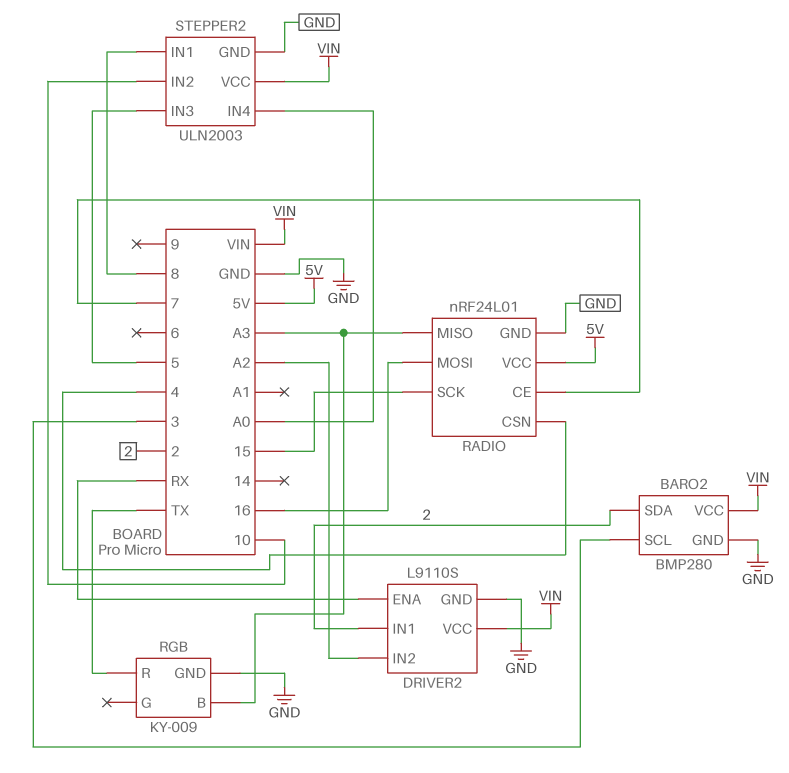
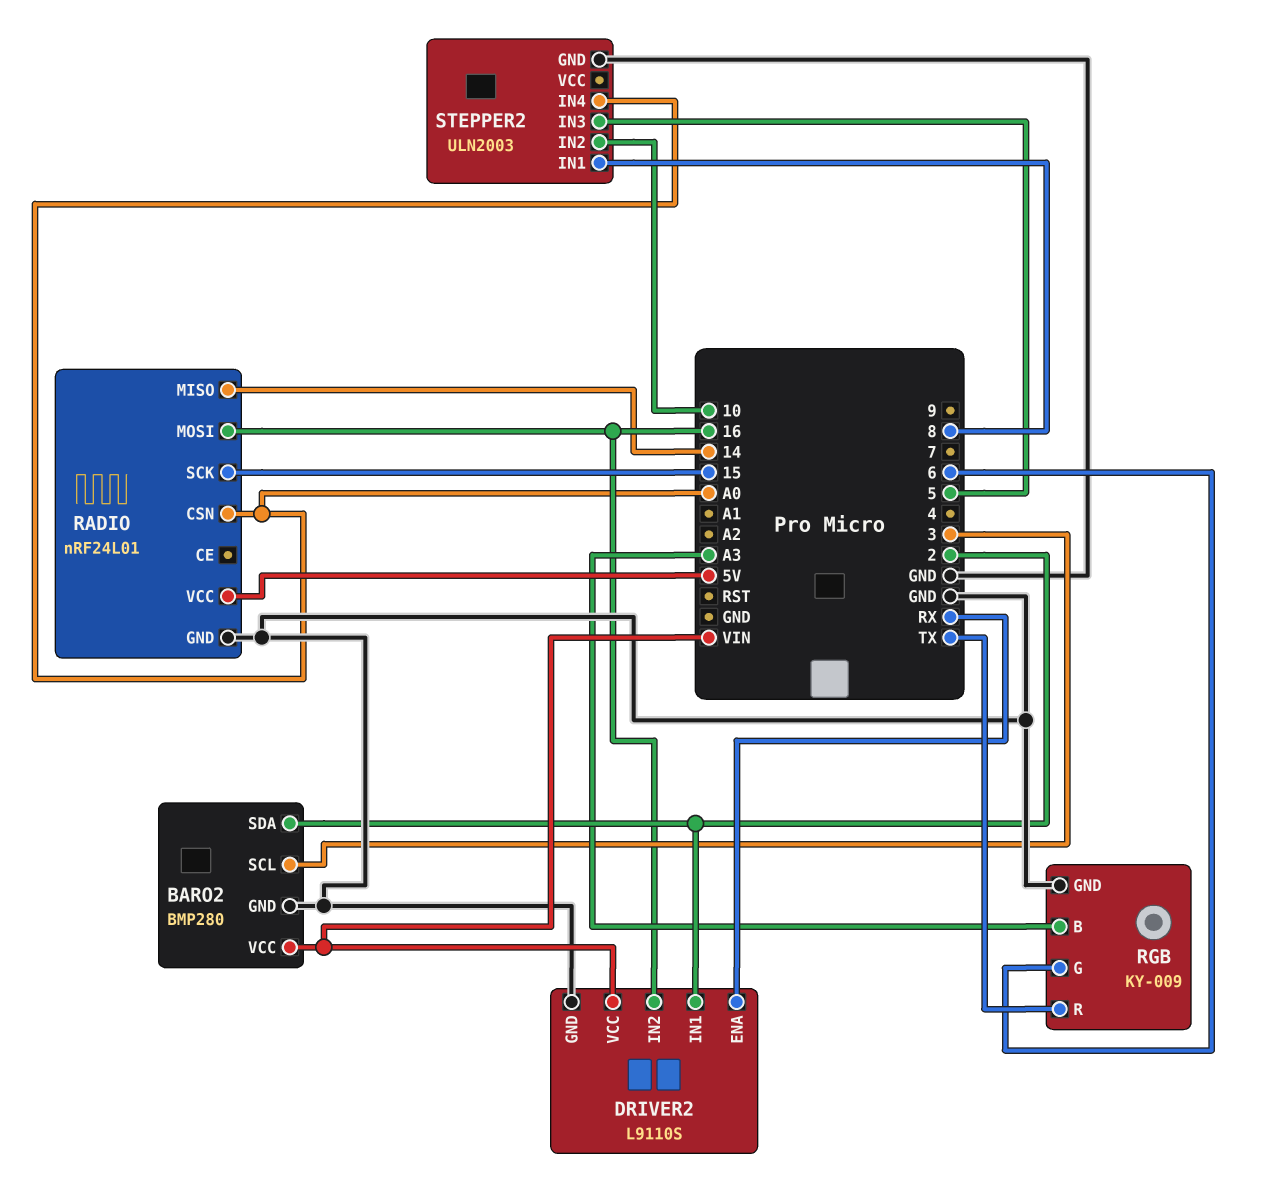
DRIVER2 pin IN2: A2 -> 16
RADIO pin CE: 7 -> none
RADIO pin CSN: 4 -> A0
RADIO pin MISO: A3 -> 14
RGB pin G: none -> 6
STEPPER2 pin VCC: VIN -> none

